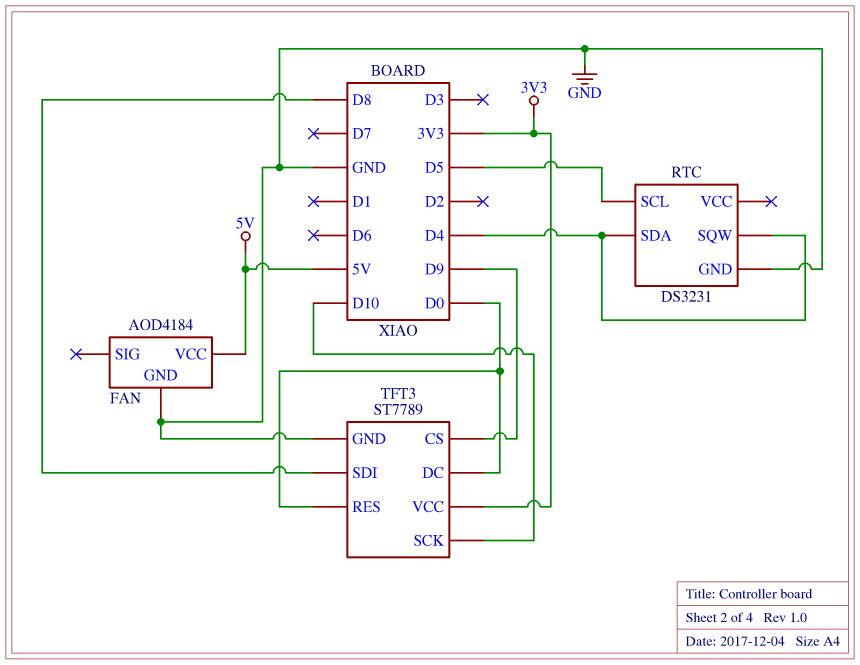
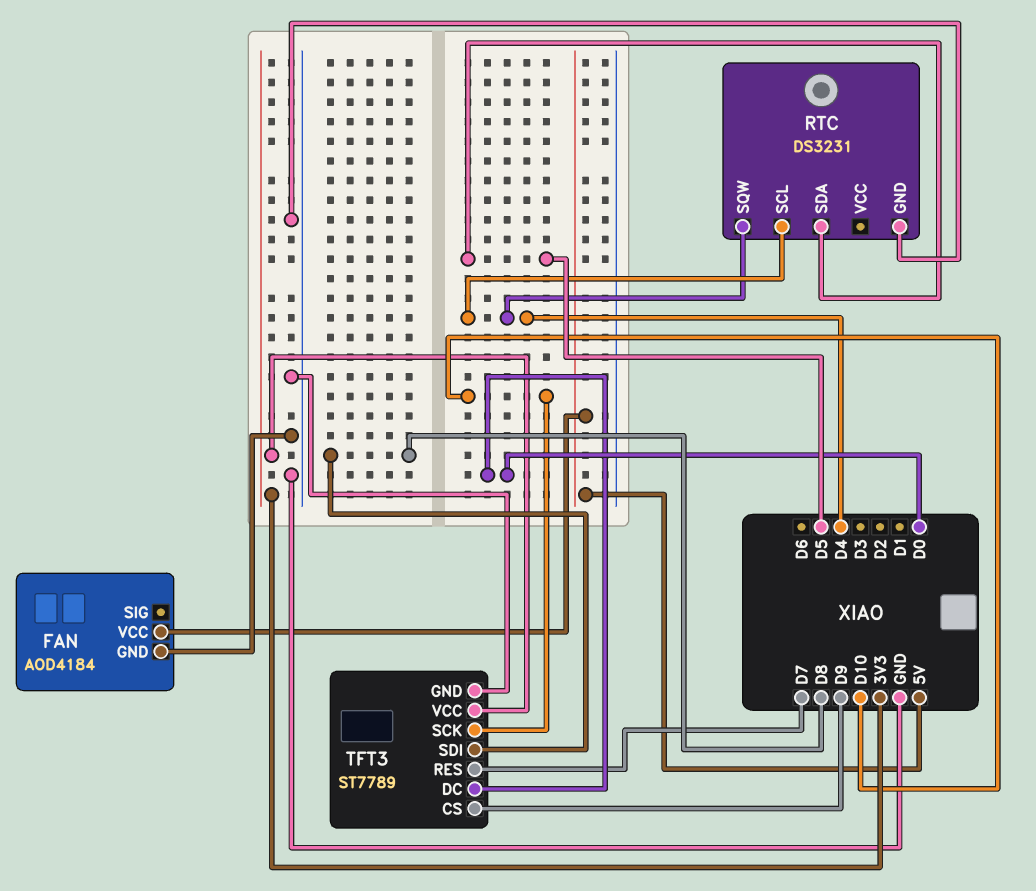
RTC pin SCL: D5 -> D4
RTC pin SDA: D4 -> D5
TFT3 pin RES: D0 -> D7

